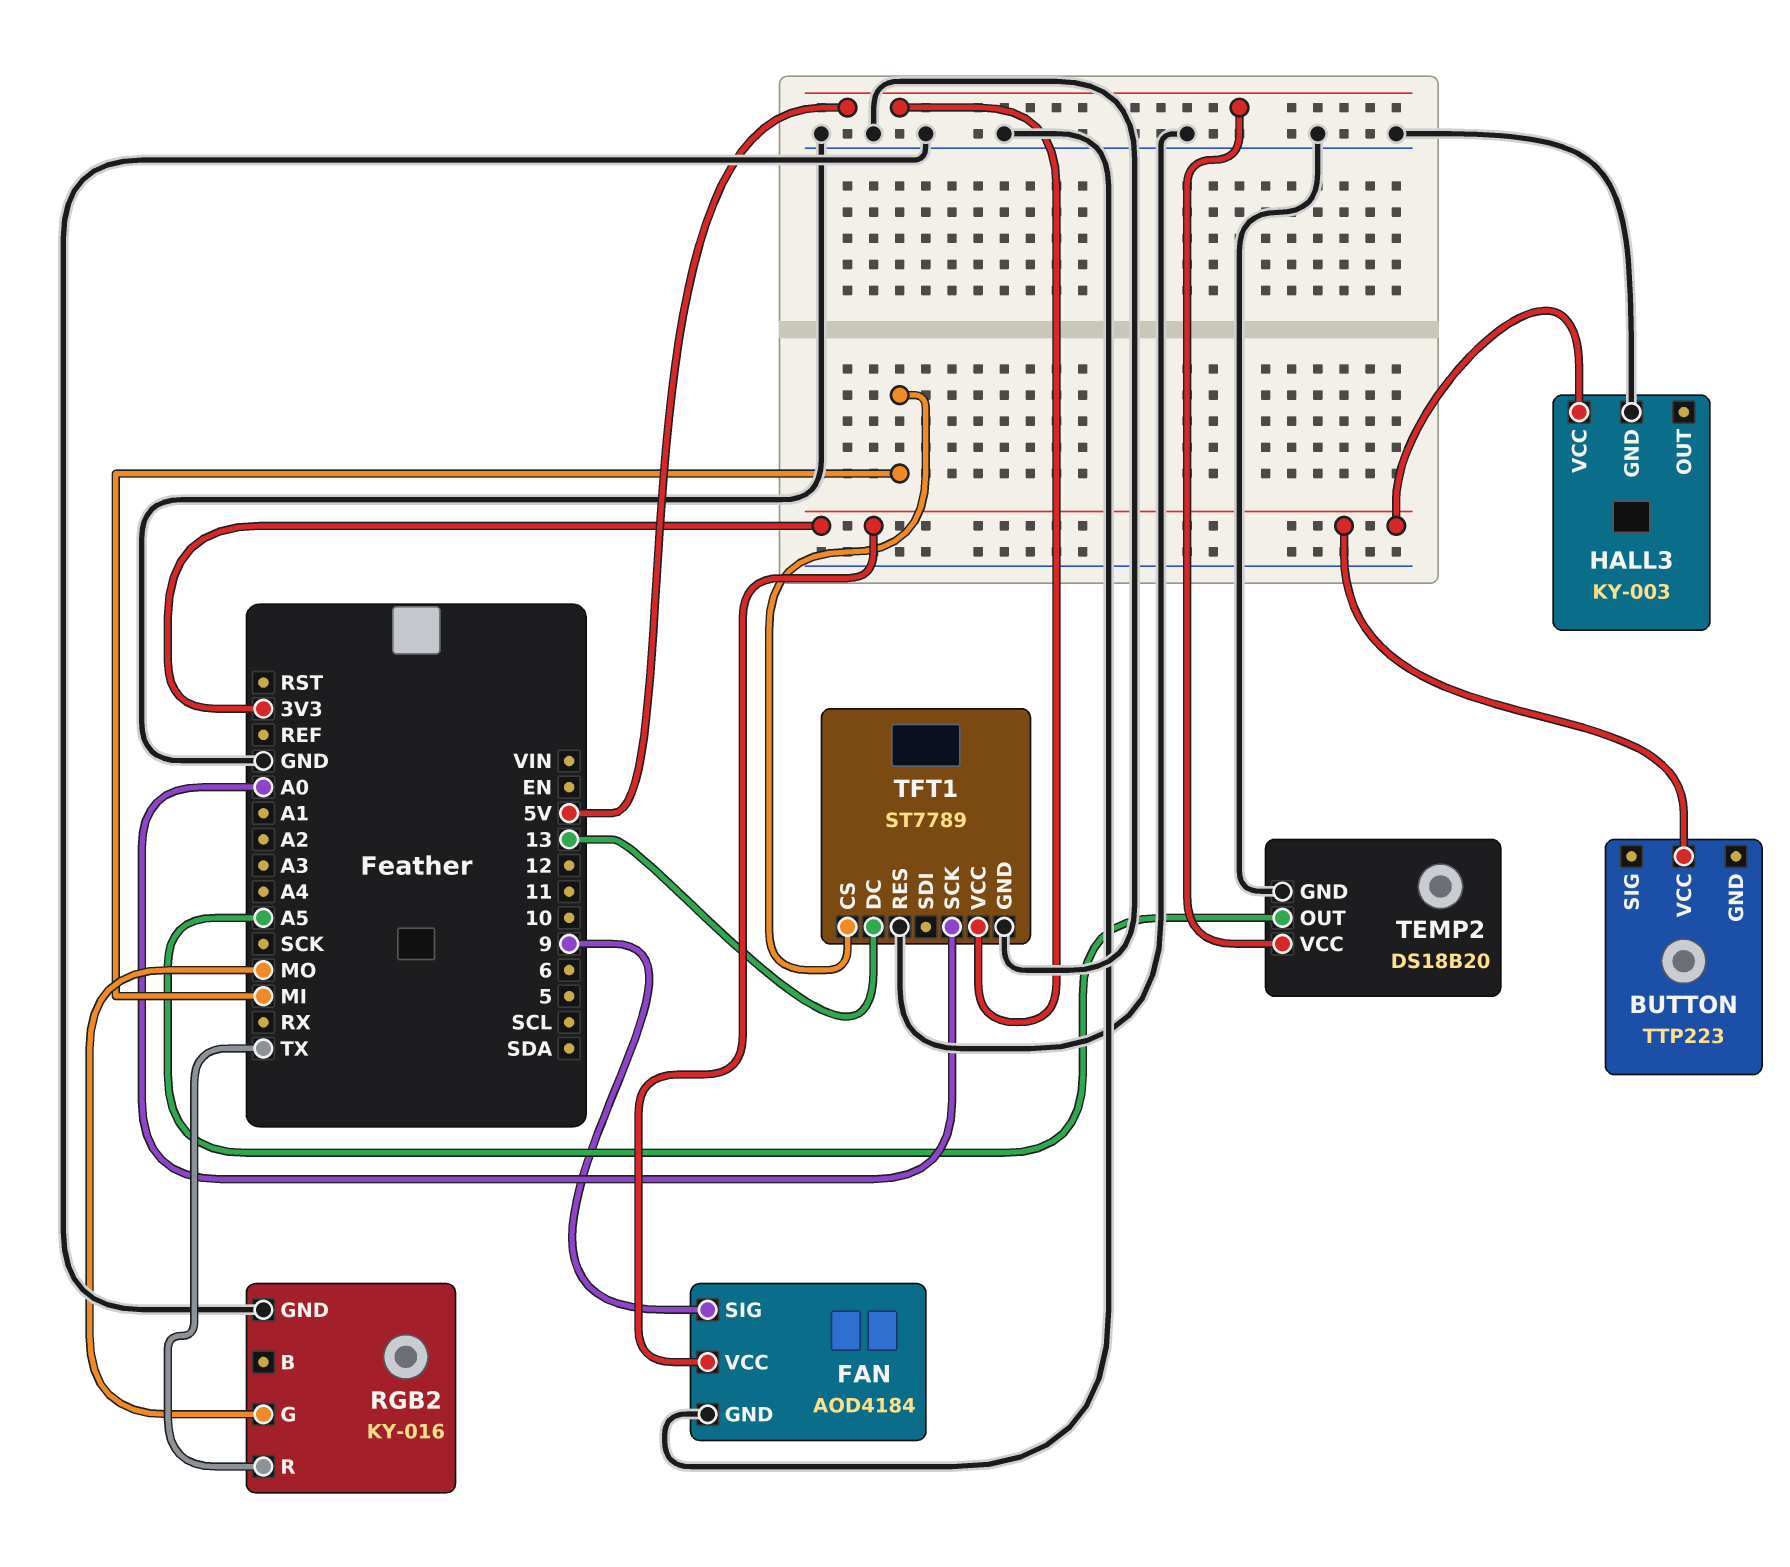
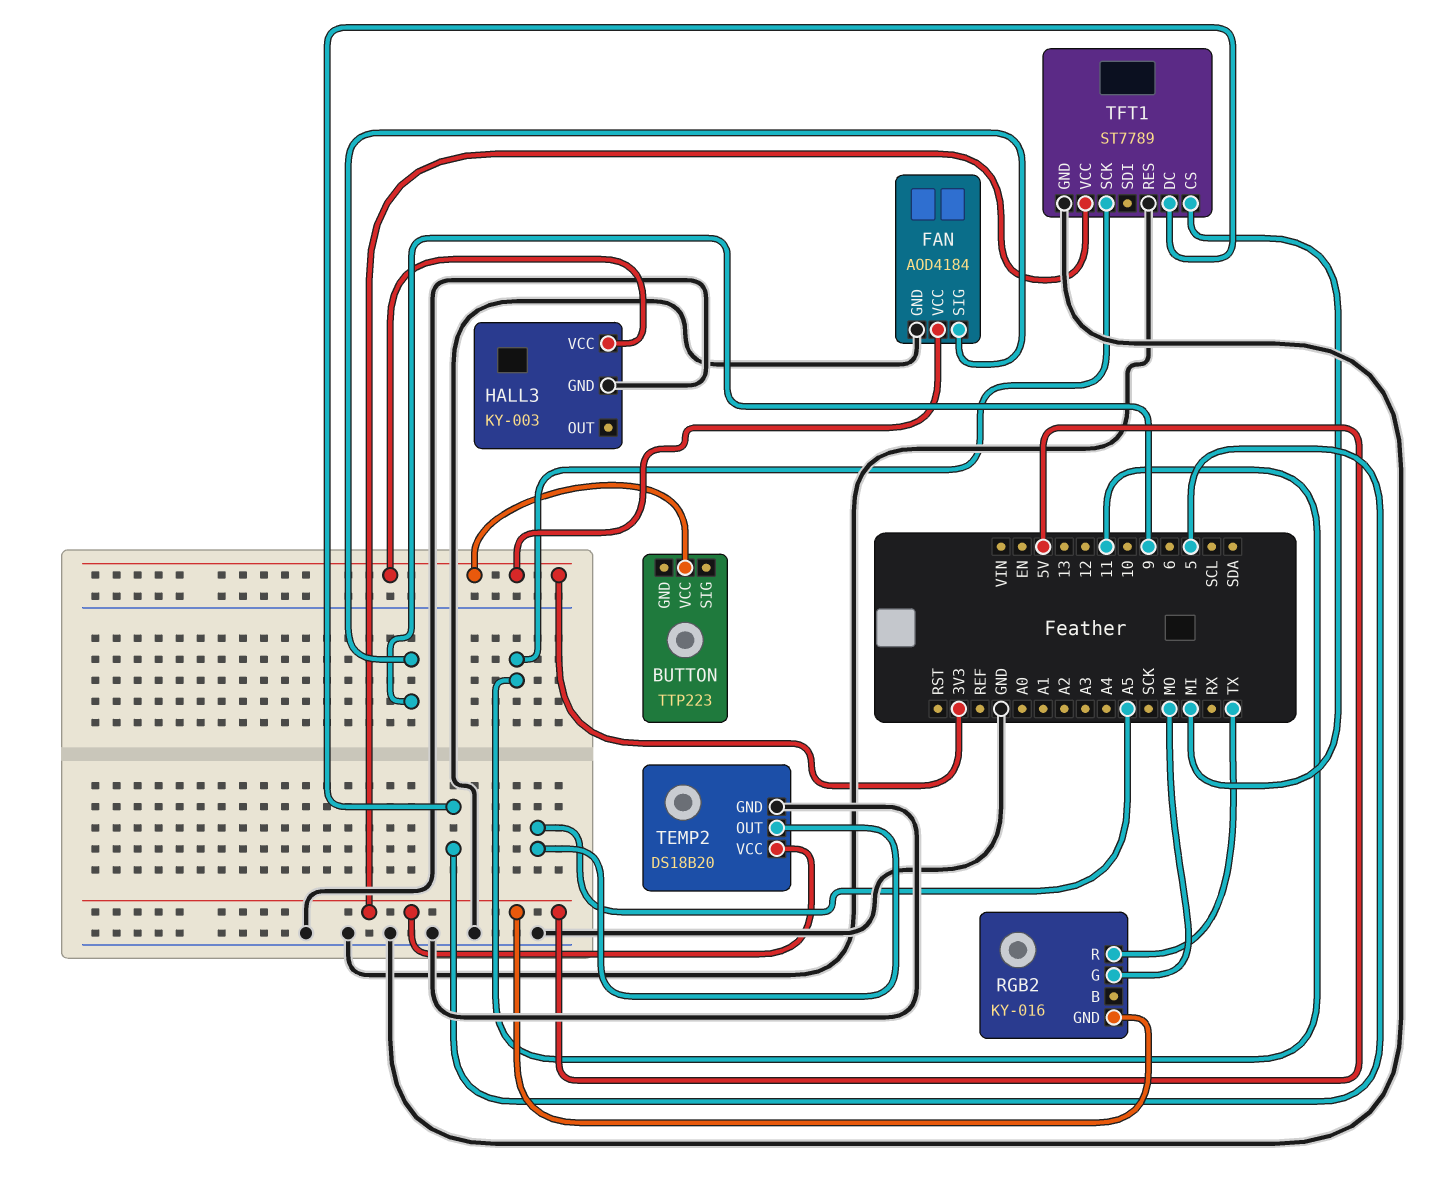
RGB2 pin GND: GND -> 5V
TFT1 pin DC: 13 -> 5
TFT1 pin SCK: A0 -> 11

